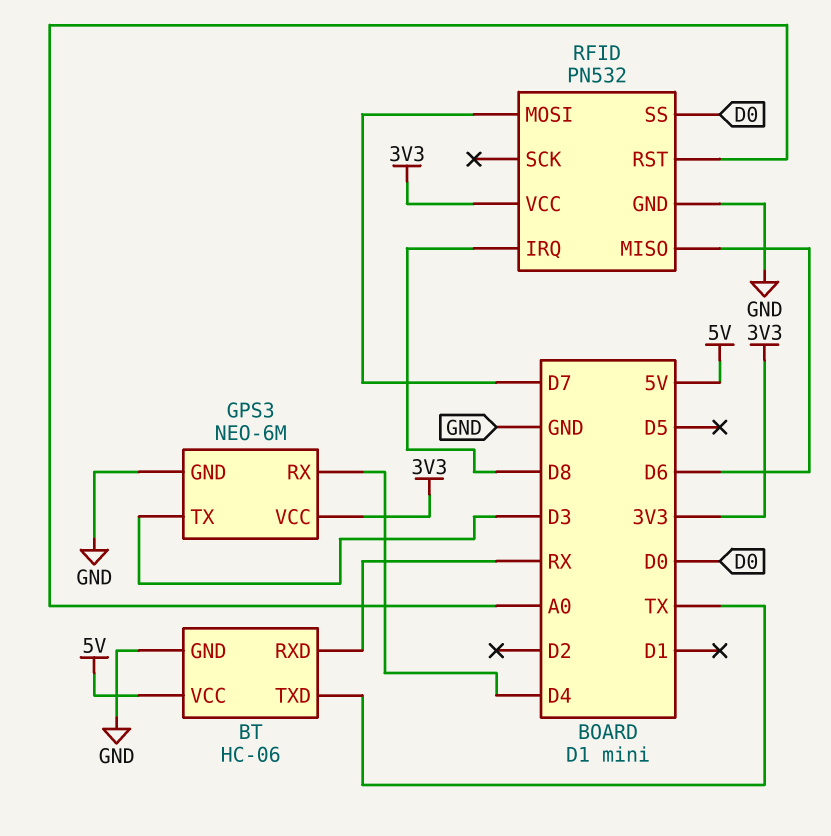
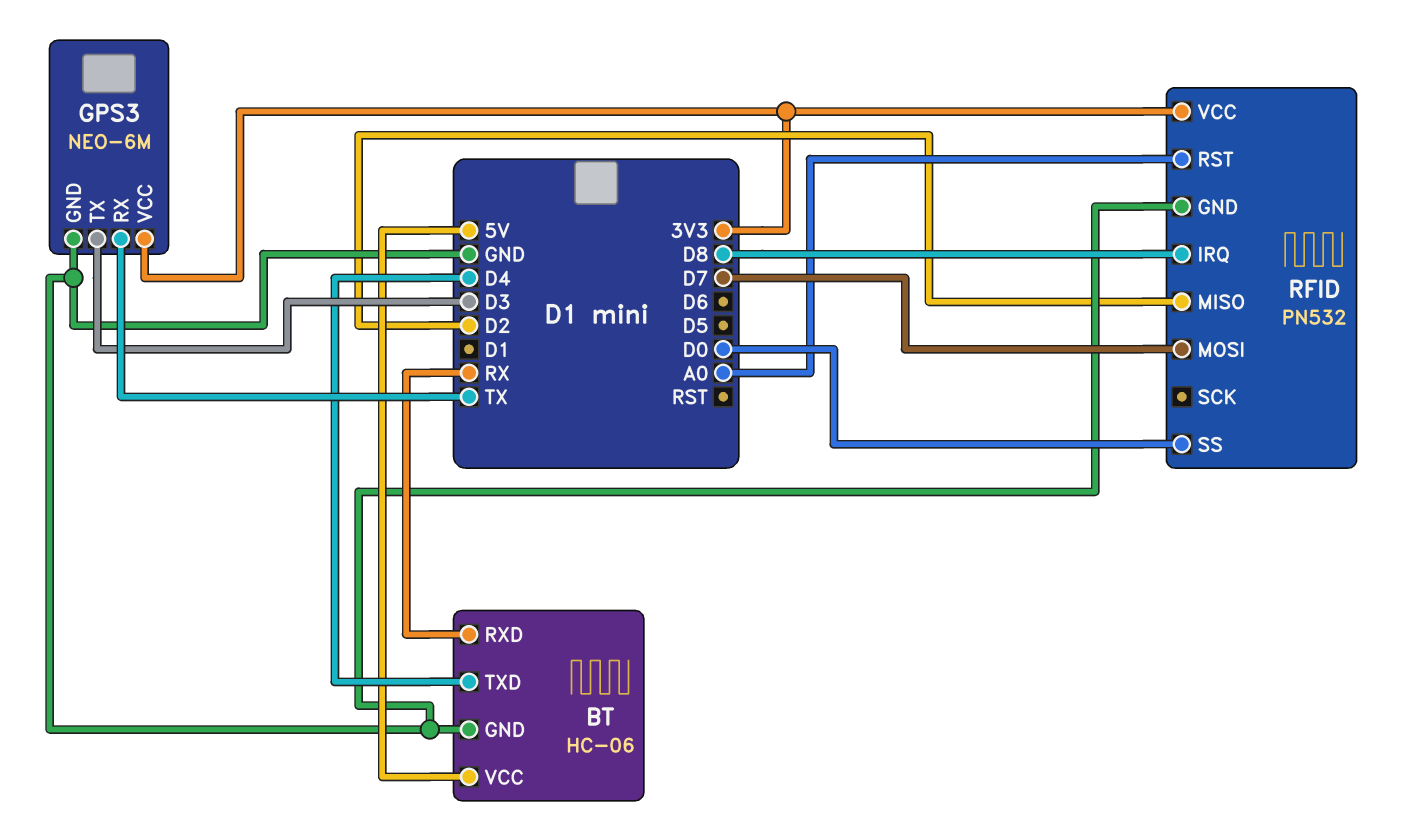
BT pin TXD: TX -> D4
GPS3 pin RX: D4 -> TX
RFID pin MISO: D6 -> D2

